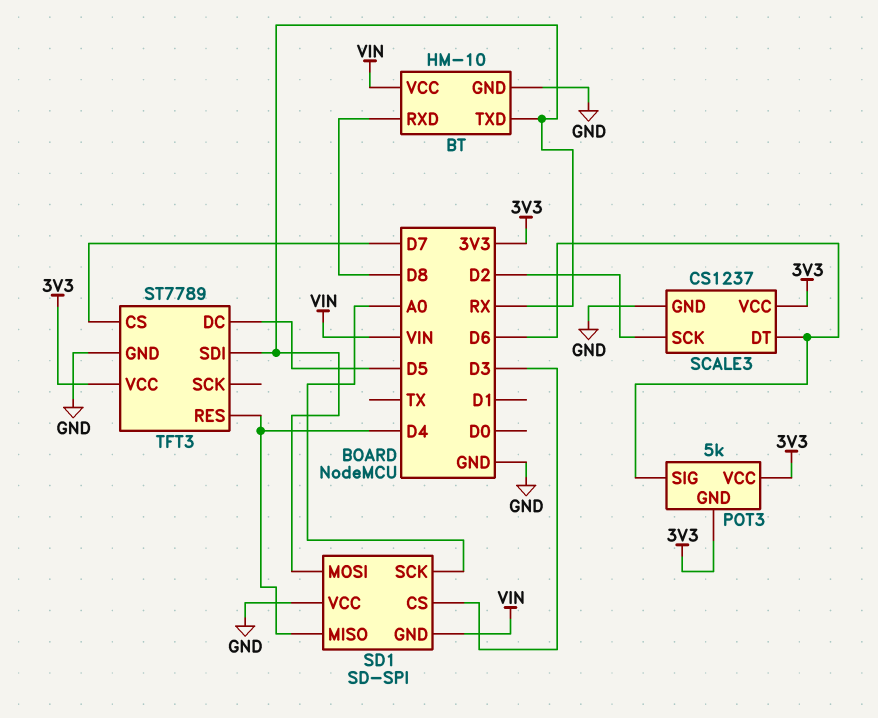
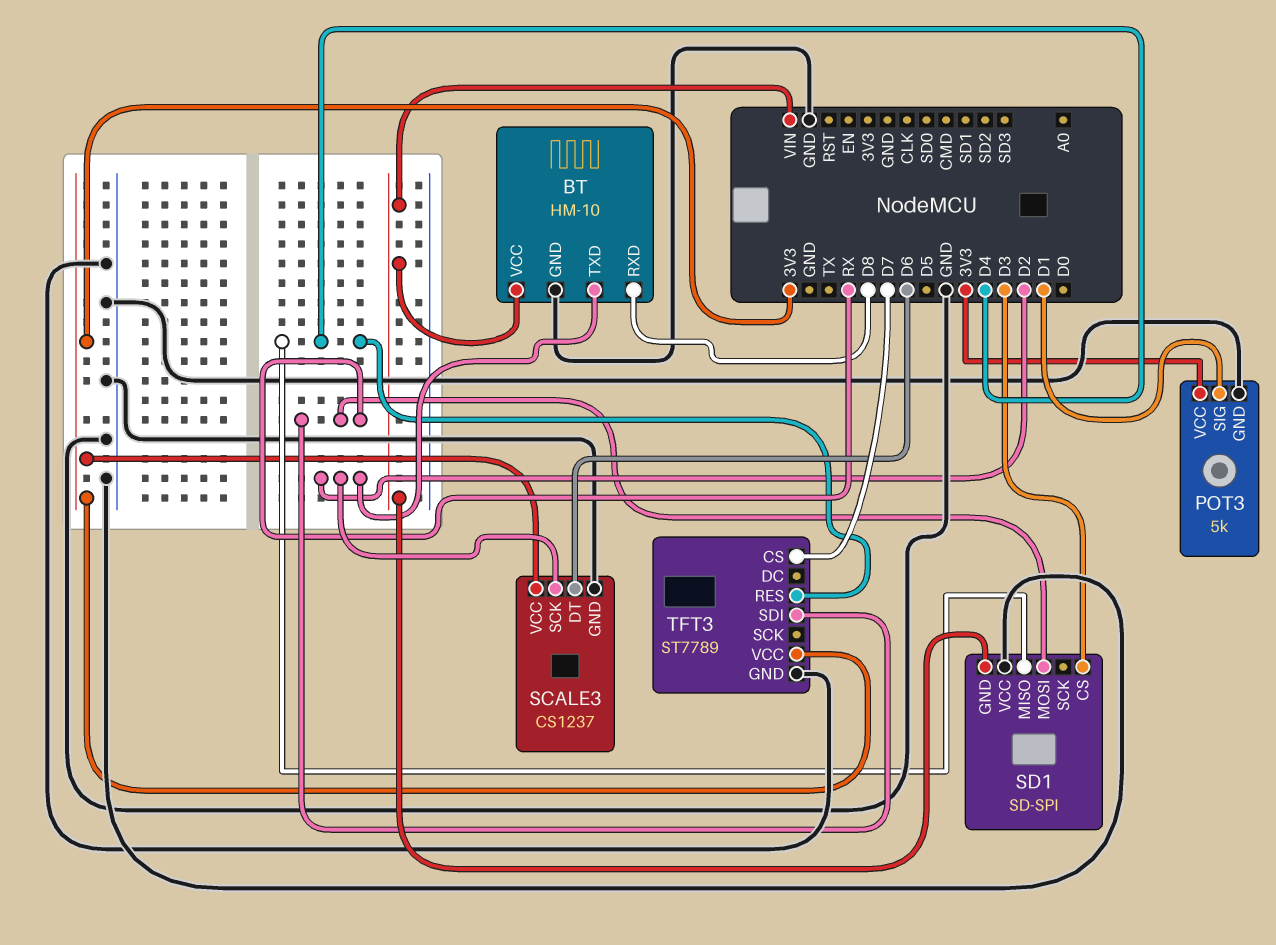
BT pin TXD: RX -> D2
POT3 pin GND: 3V3 -> GND
POT3 pin SIG: D6 -> D1
SD1 pin SCK: A0 -> none
TFT3 pin DC: D5 -> none

